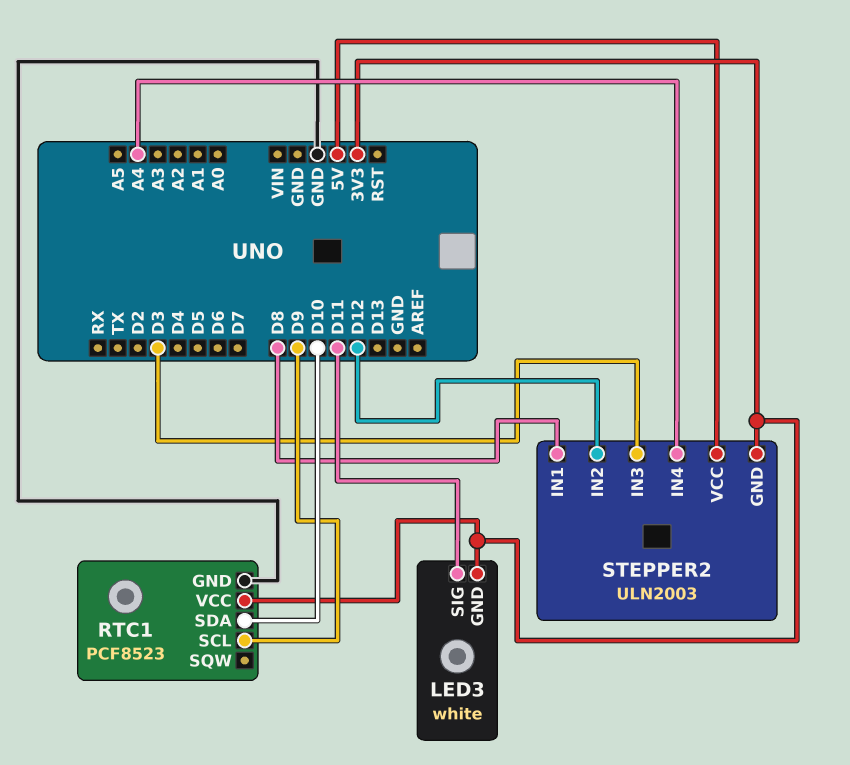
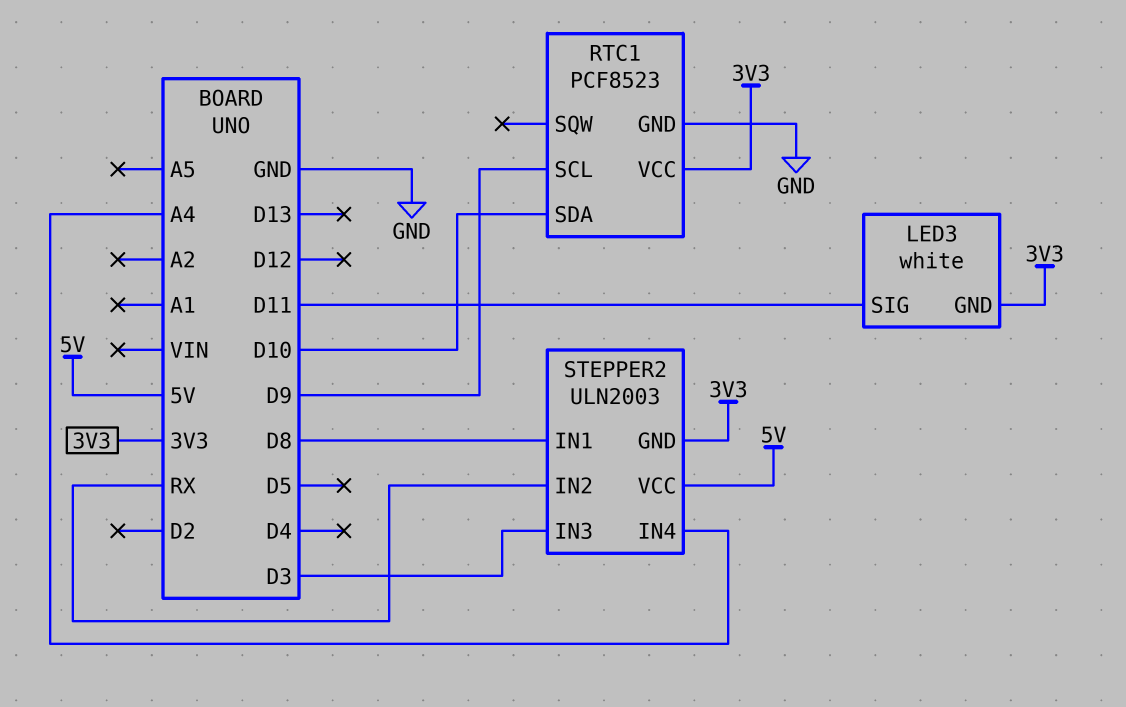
STEPPER2 pin IN2: D12 -> RX

